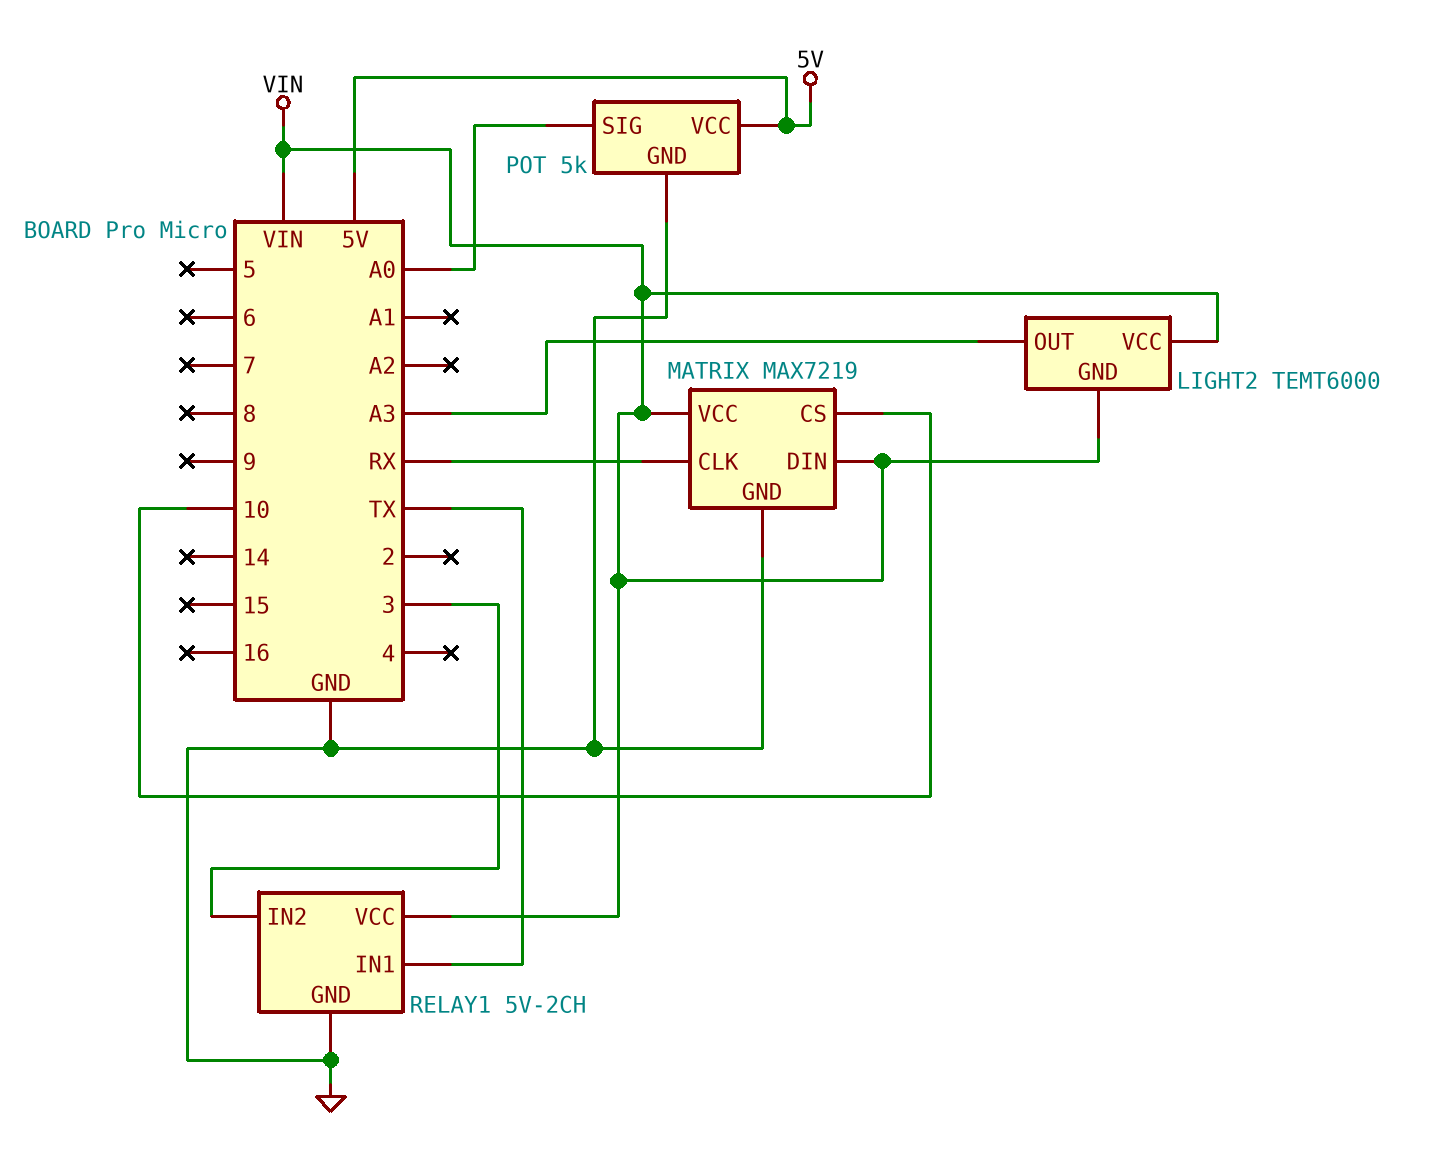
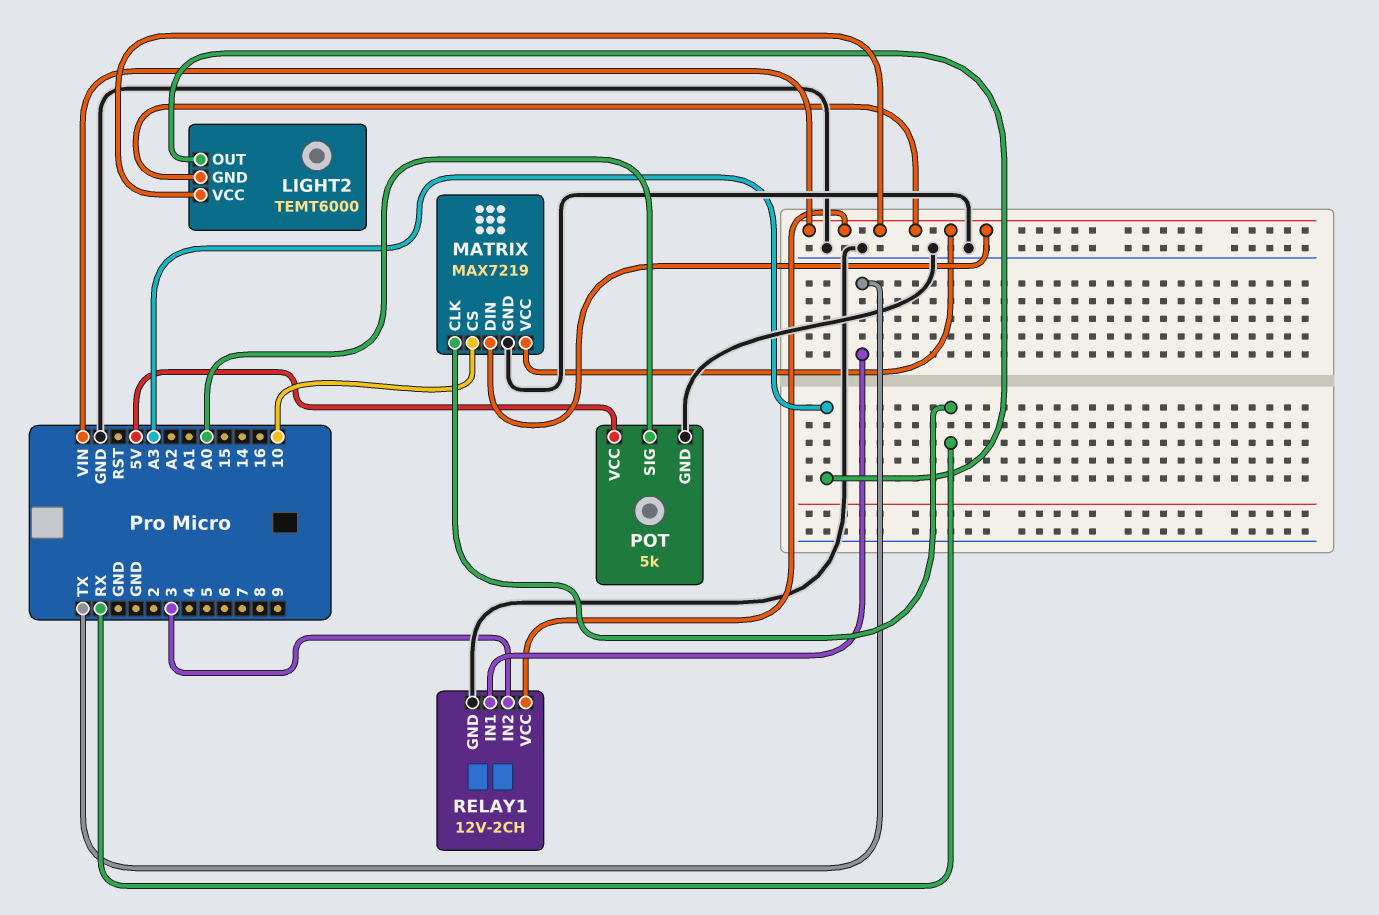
RELAY1: 5V-2CH -> 12V-2CH

